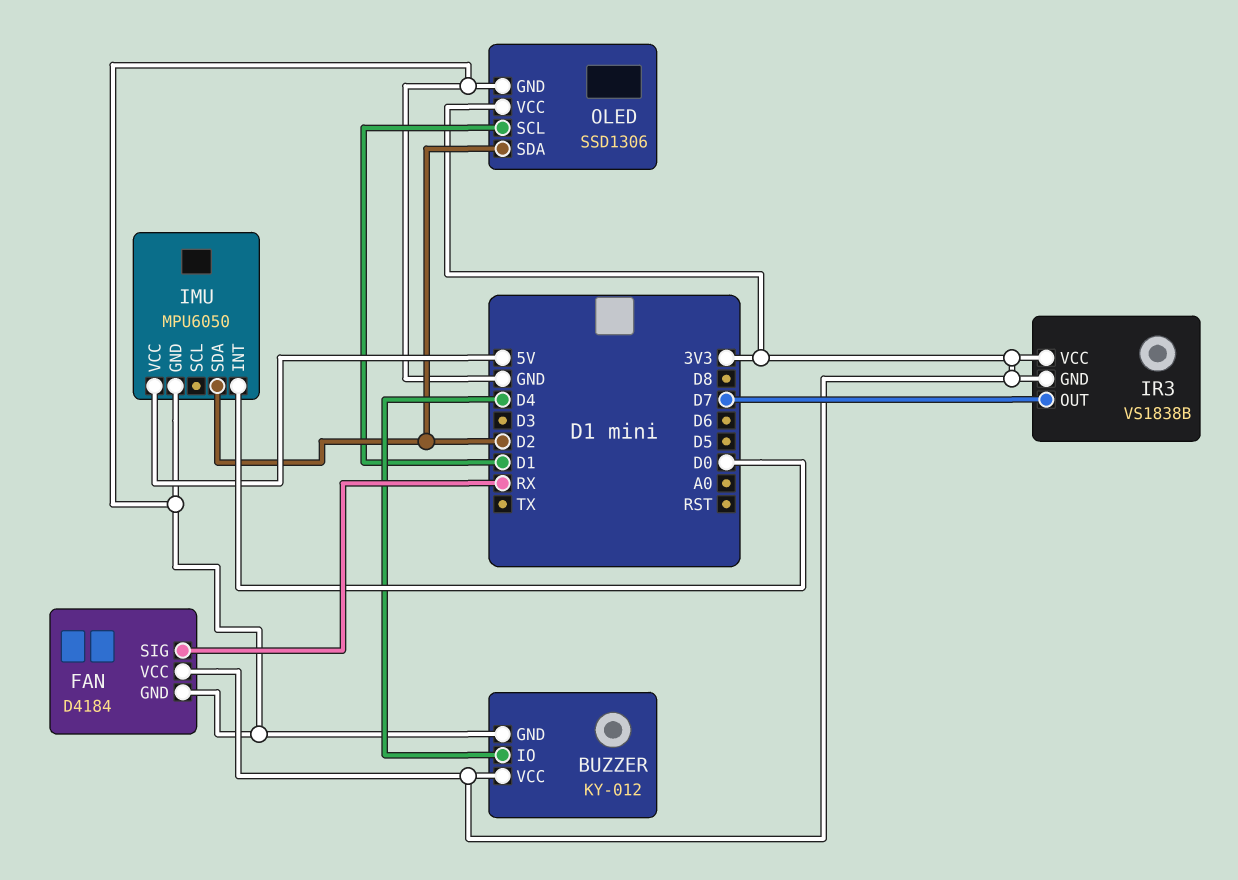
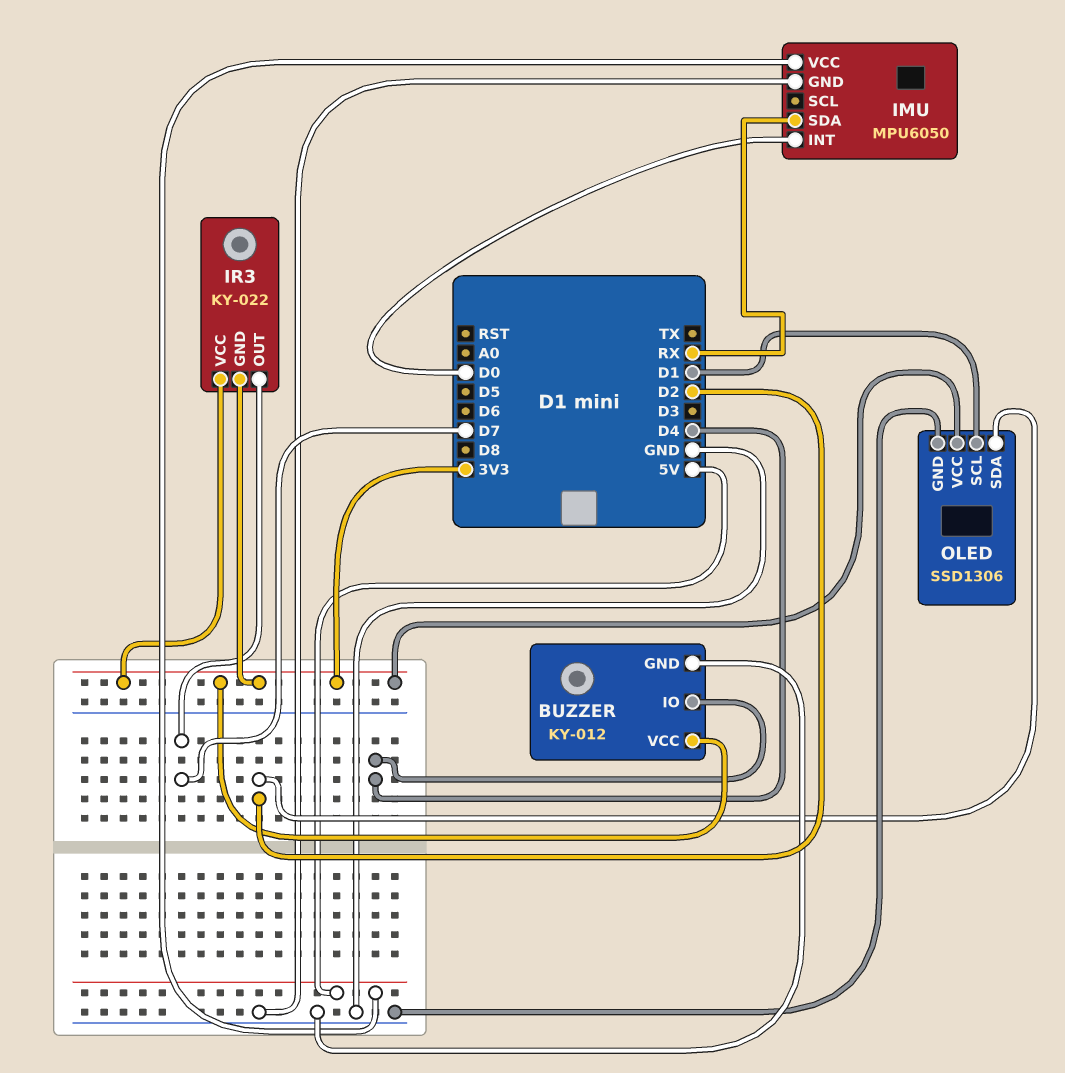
FAN: D4184 -> none
FAN pin GND: GND -> none
FAN pin SIG: RX -> none
FAN pin VCC: 3V3 -> none
IMU pin SDA: D2 -> RX
IR3: VS1838B -> KY-022

